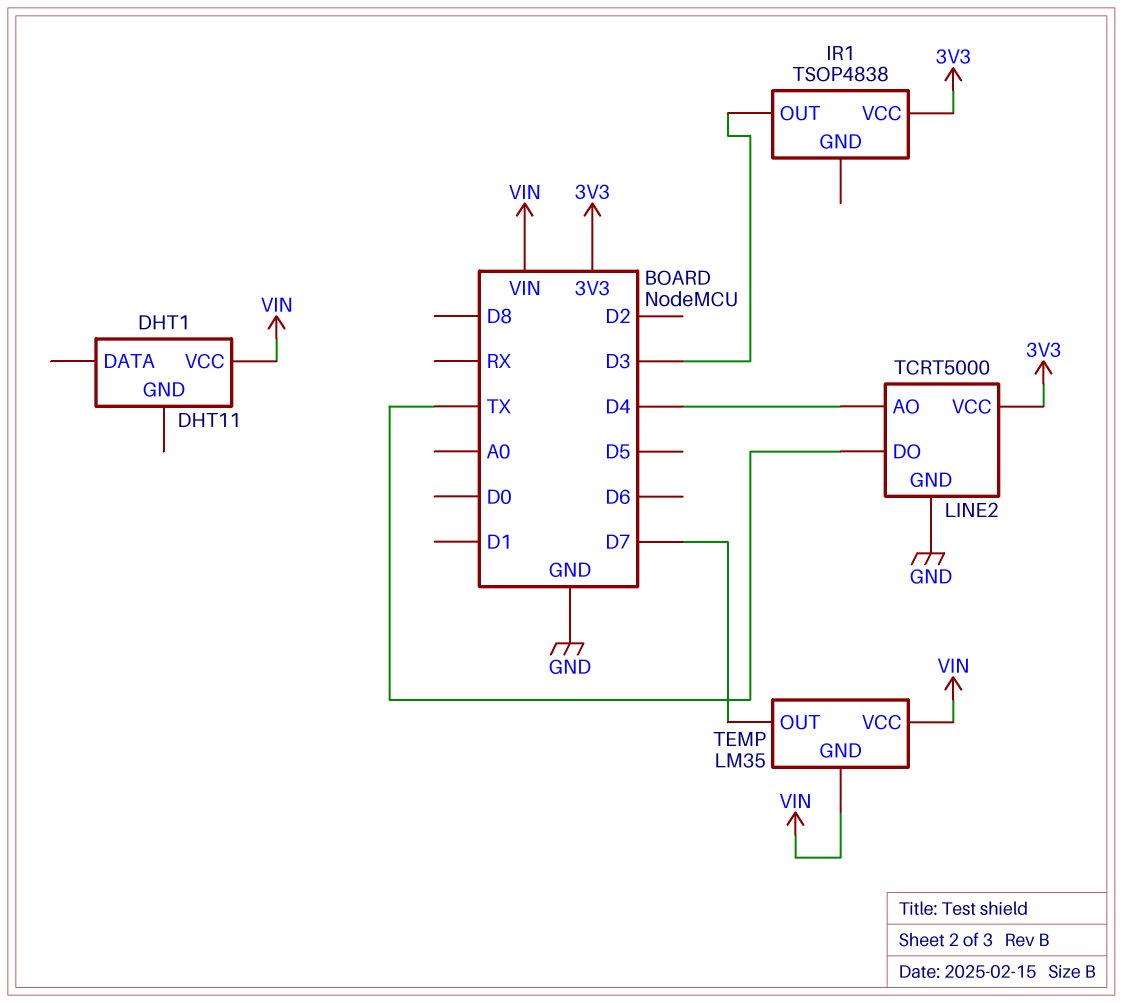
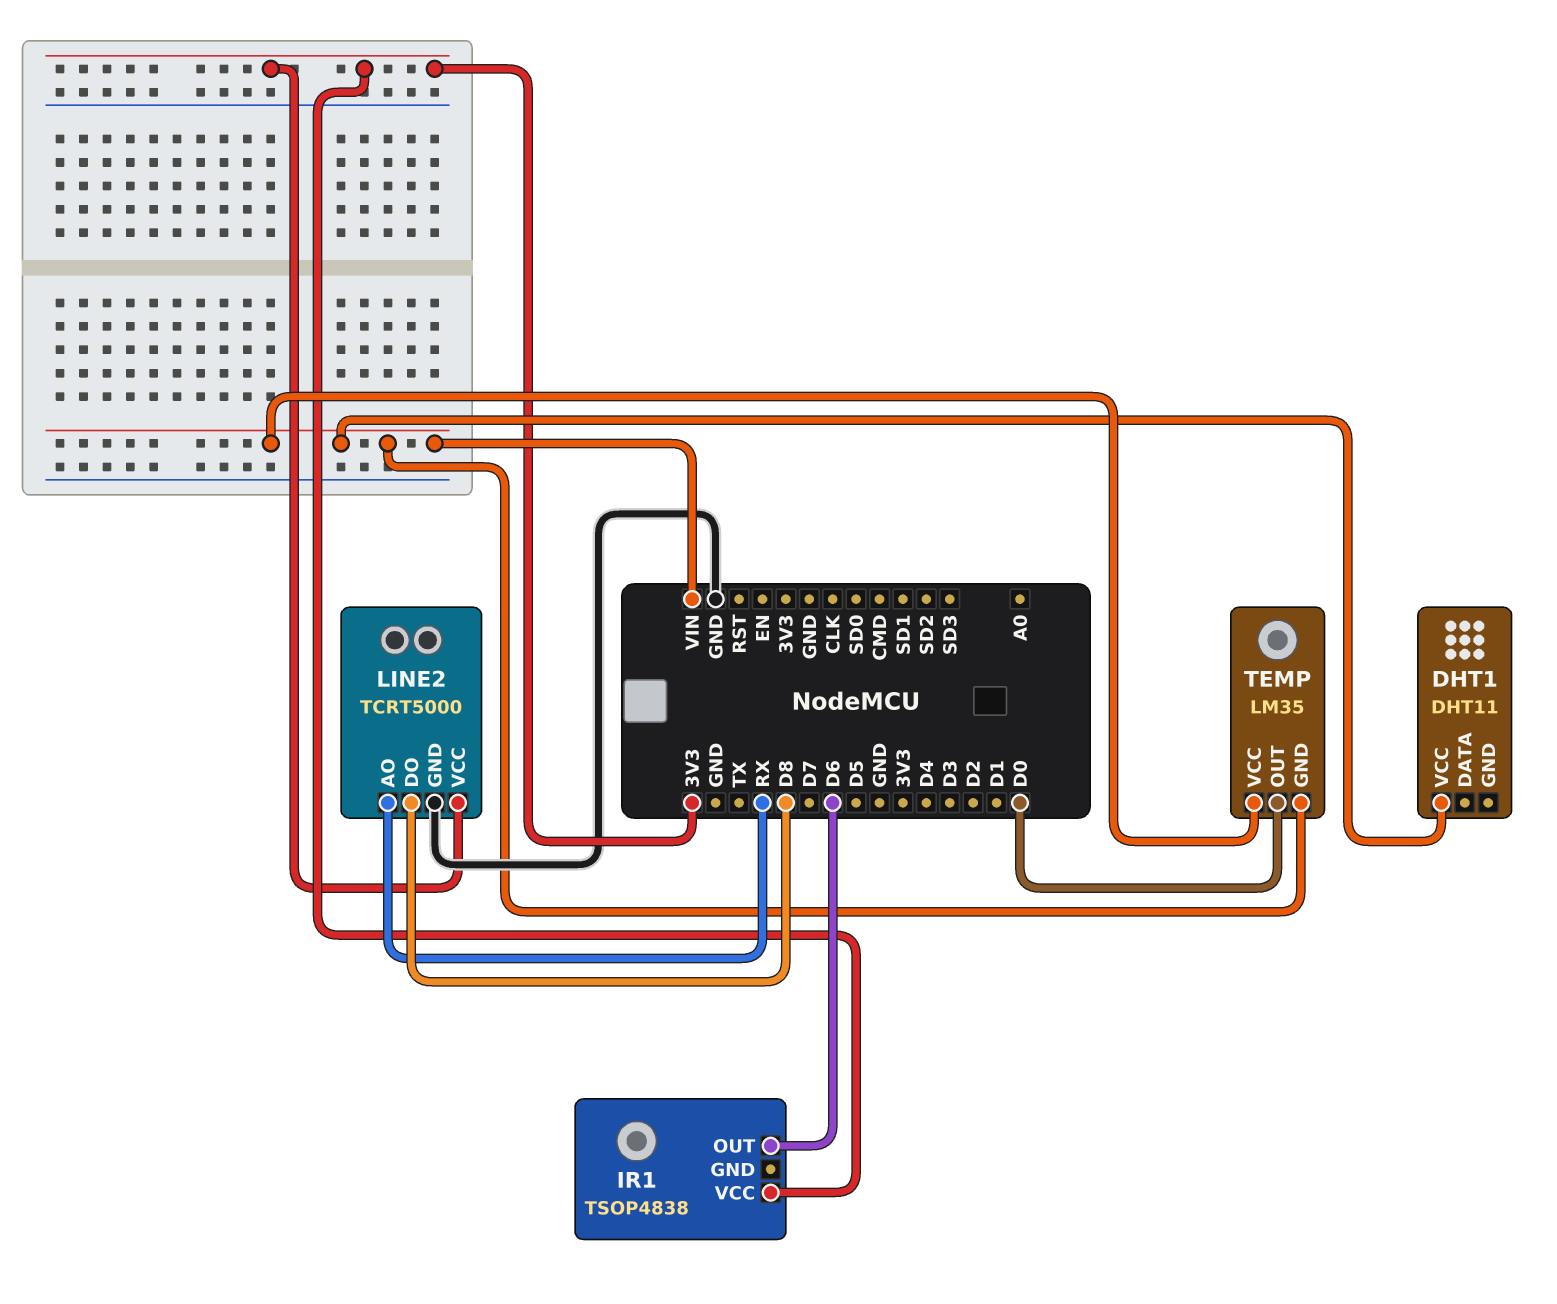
IR1 pin OUT: D3 -> D6
LINE2 pin AO: D4 -> RX
LINE2 pin DO: TX -> D8
TEMP pin OUT: D7 -> D0

